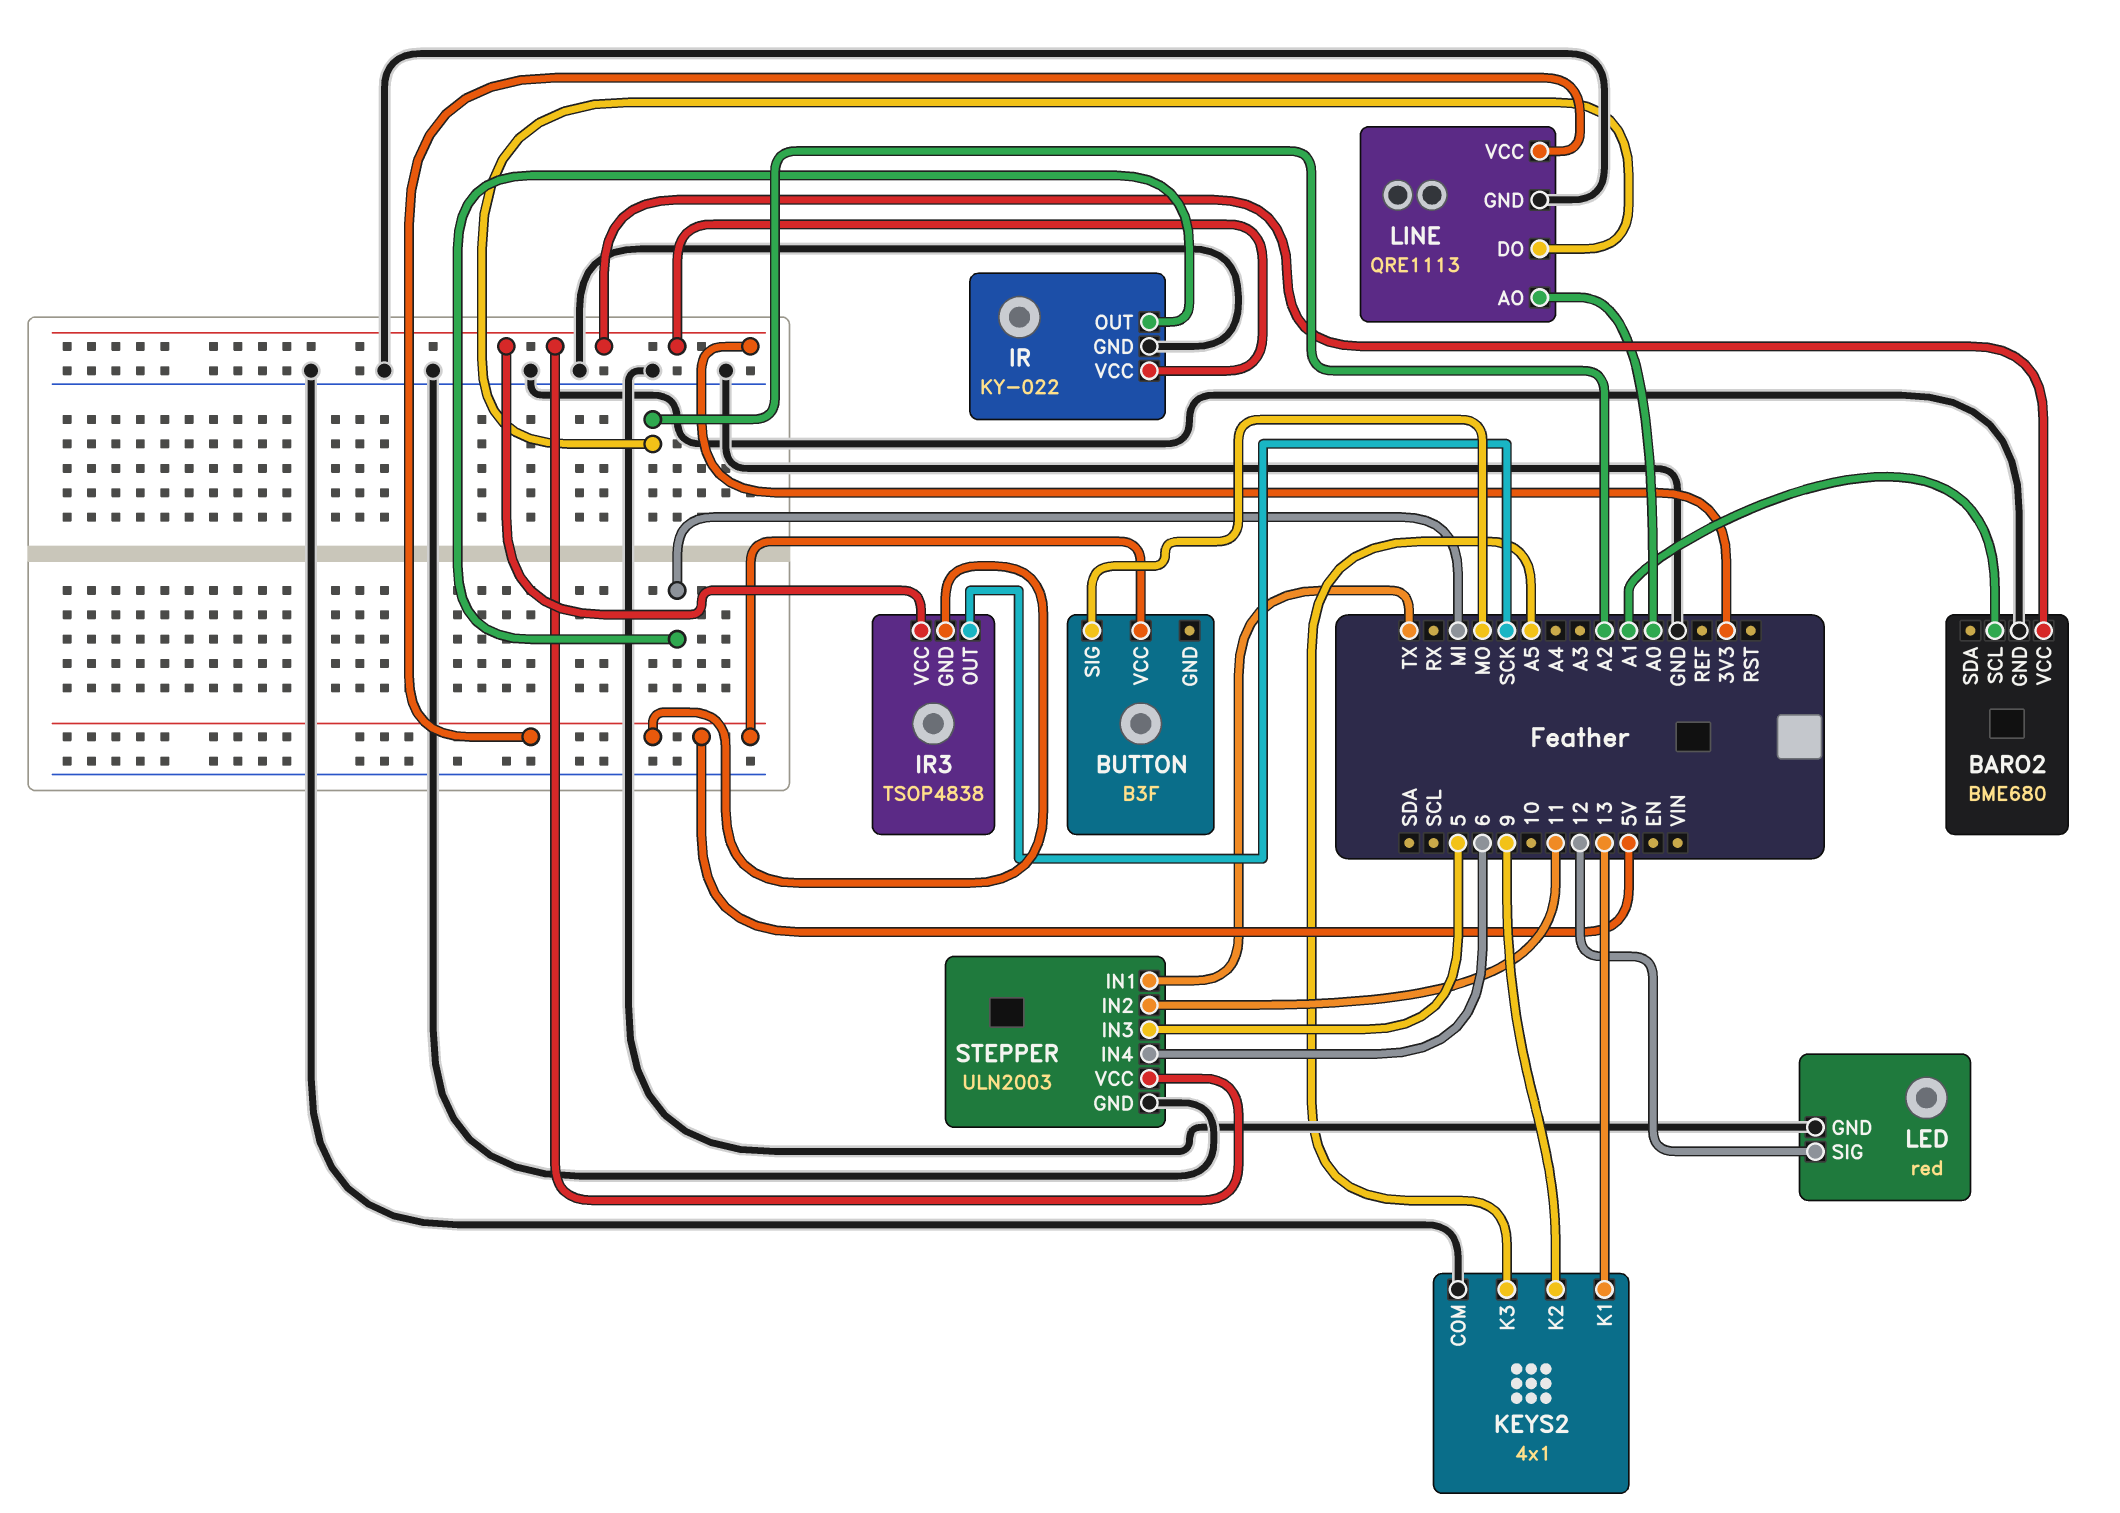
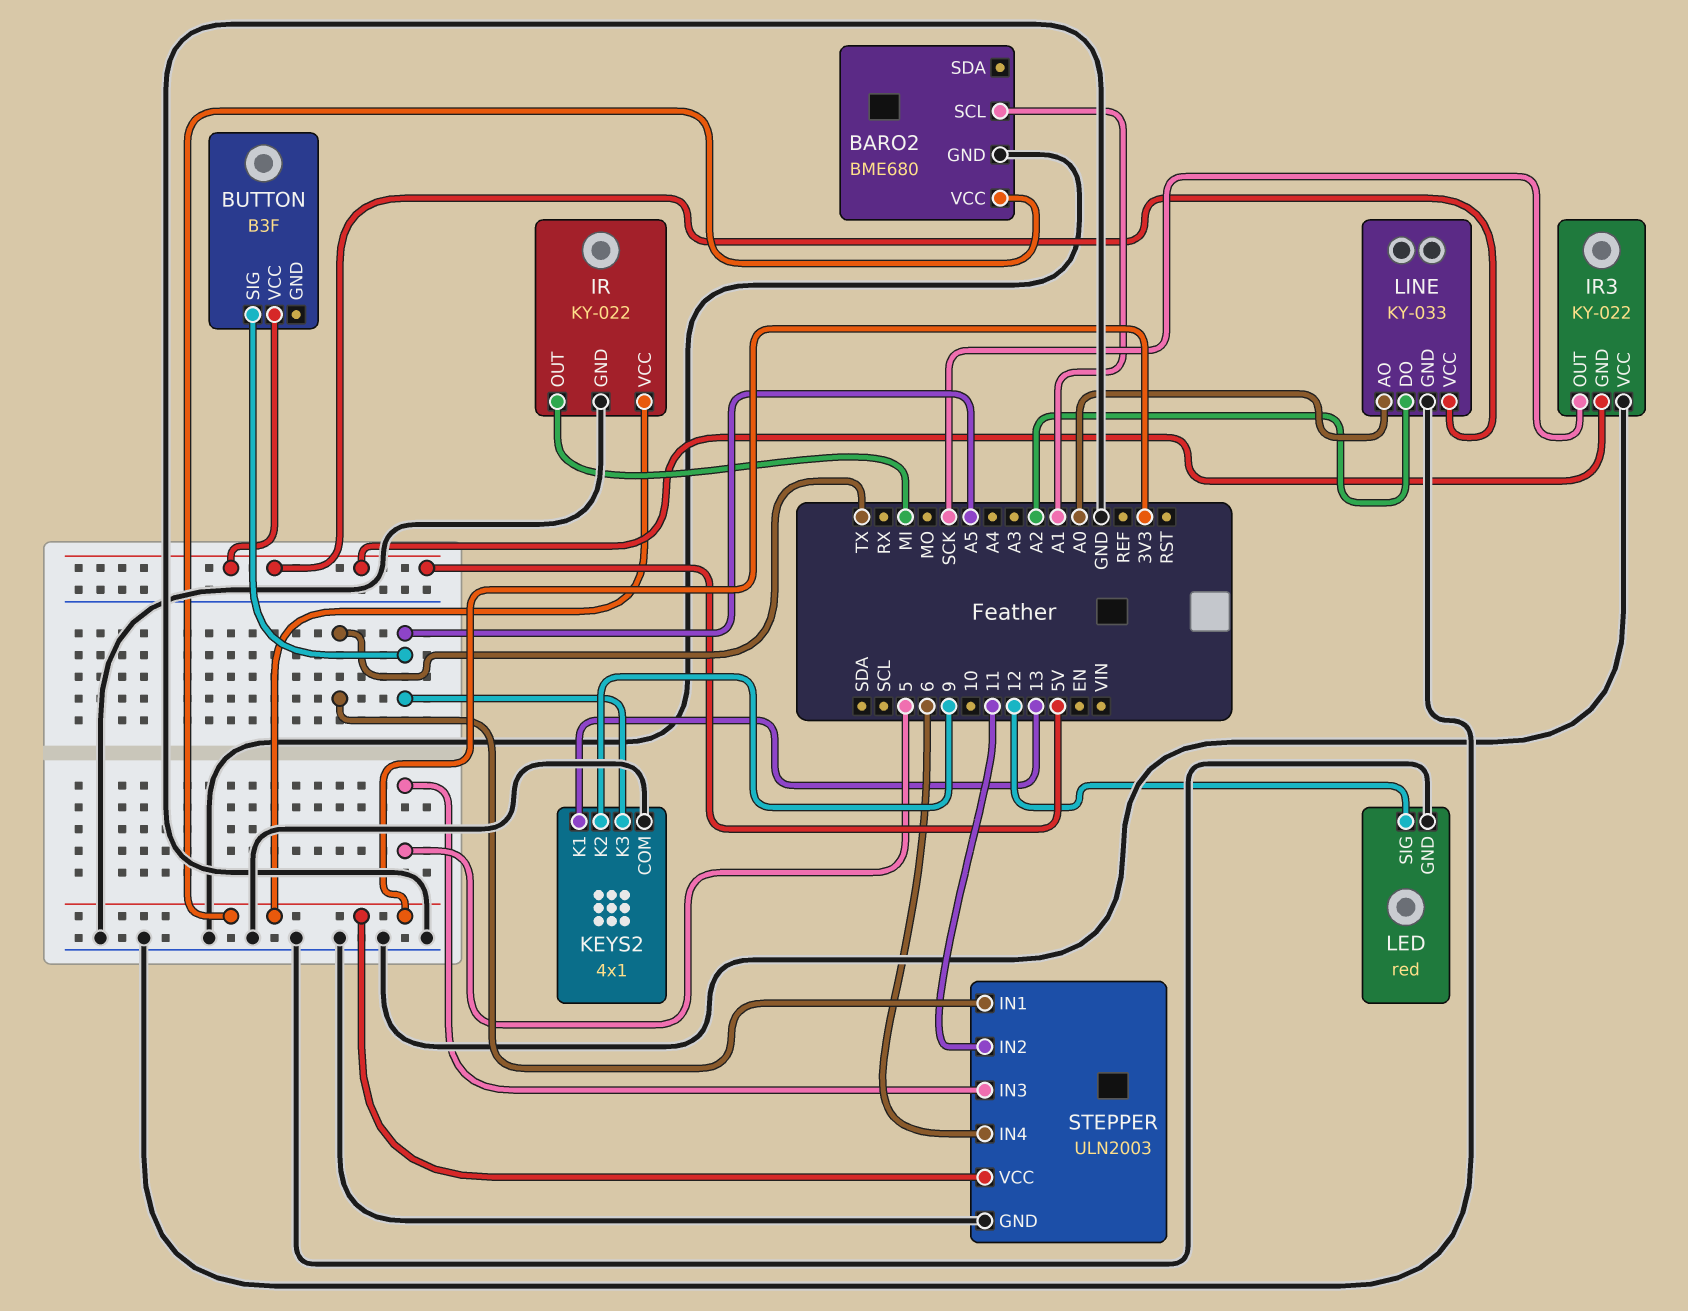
BUTTON pin SIG: MO -> A5
IR3: TSOP4838 -> KY-022
IR3 pin VCC: 3V3 -> GND
LINE: QRE1113 -> KY-033

